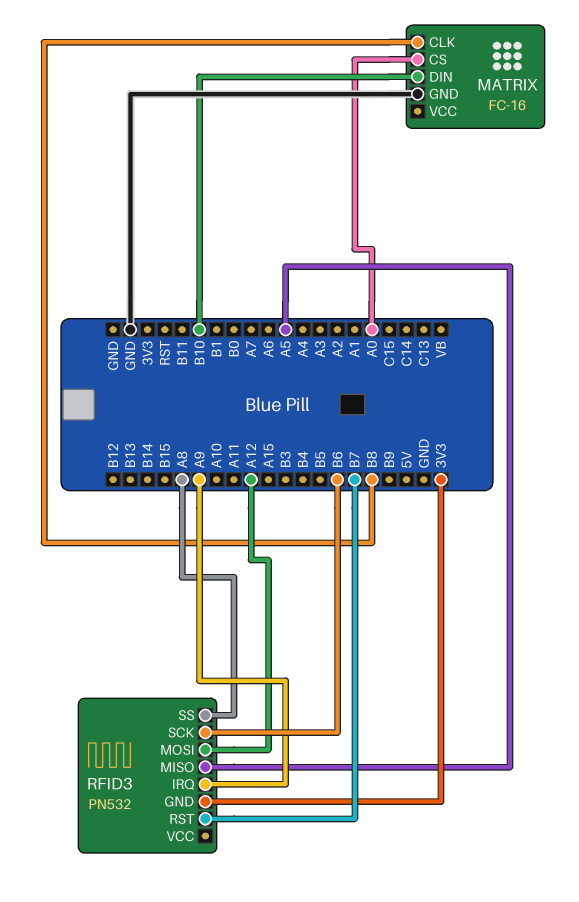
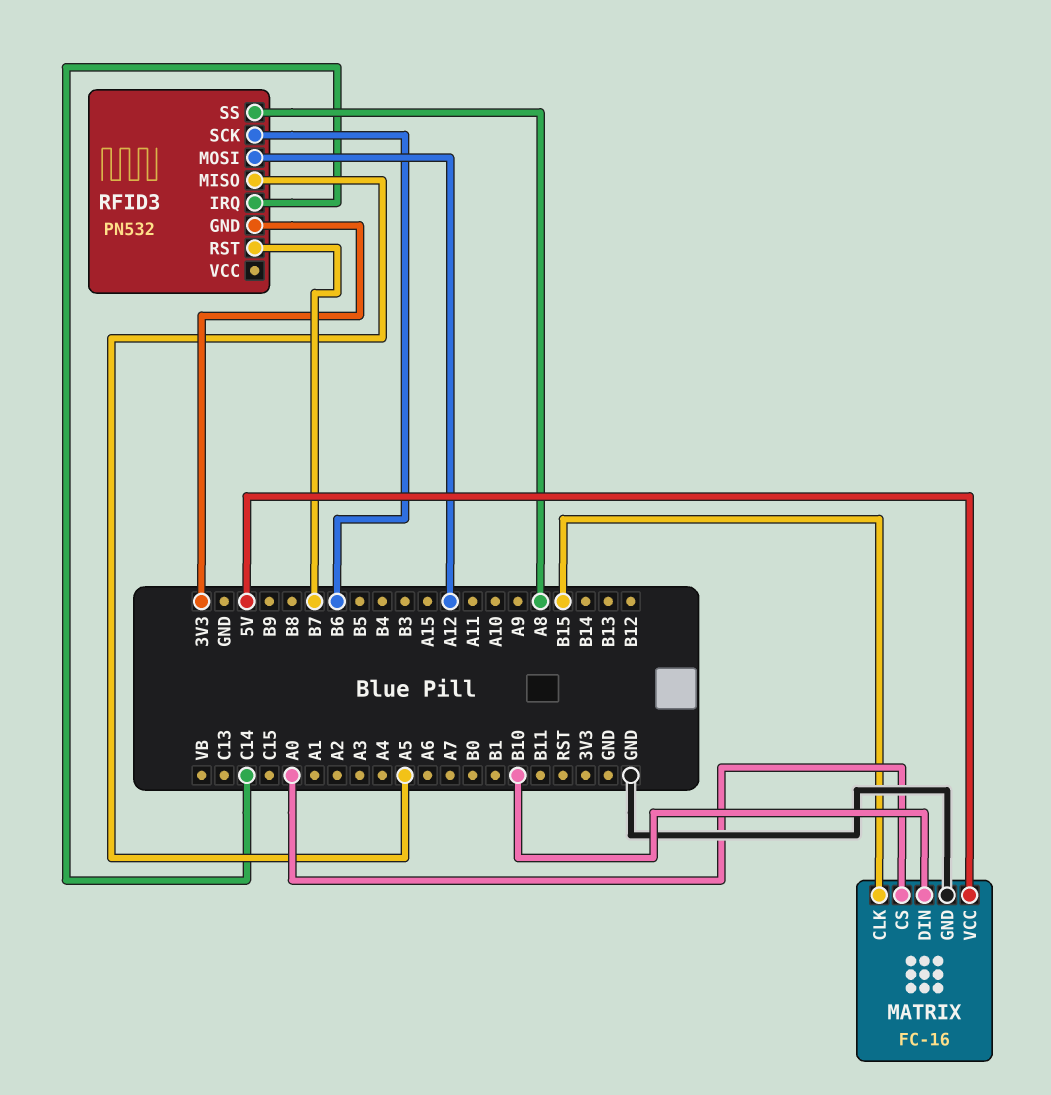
MATRIX pin CLK: B8 -> B15
MATRIX pin VCC: none -> 5V
RFID3 pin IRQ: A9 -> C14

